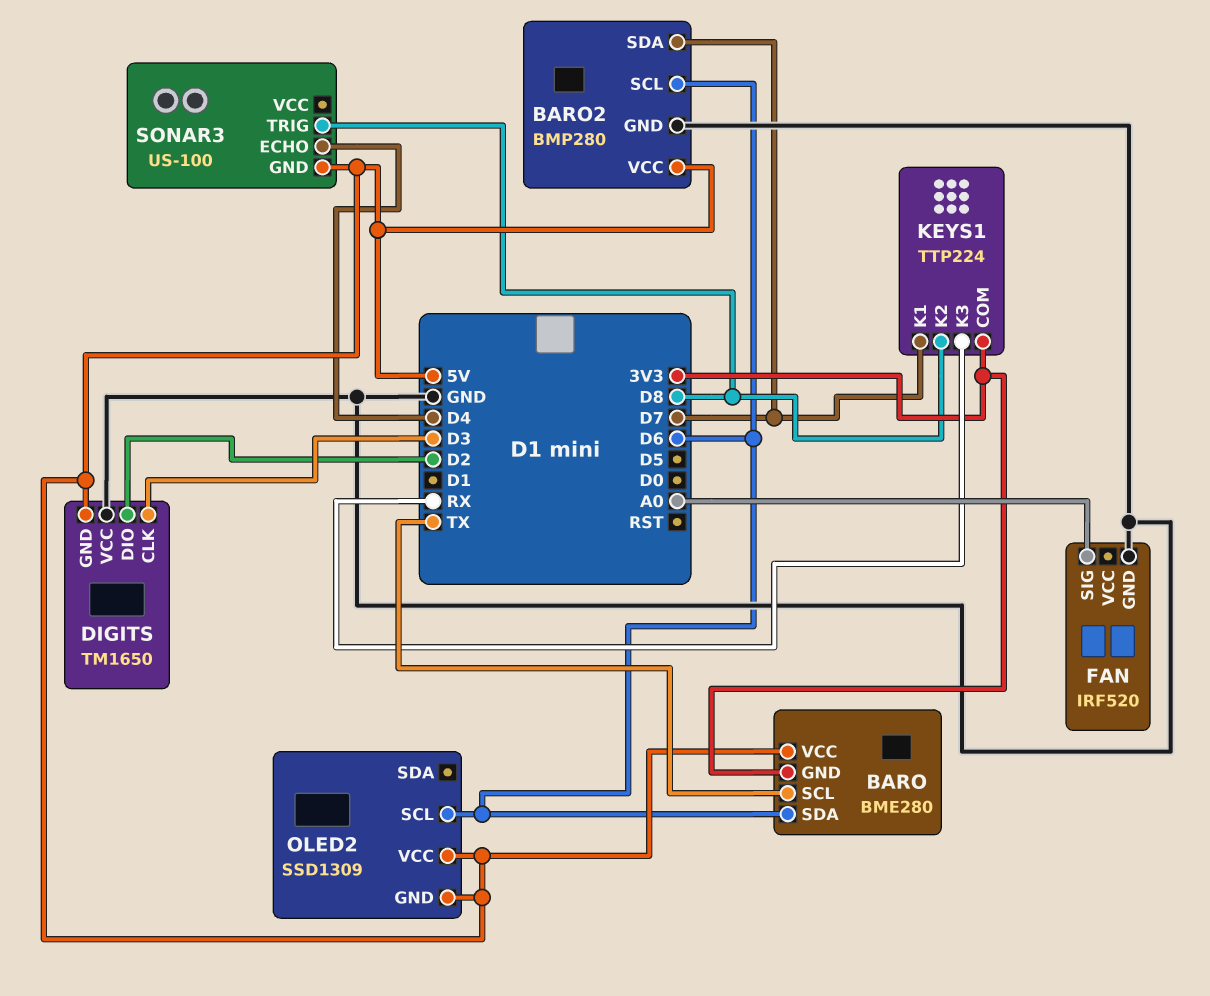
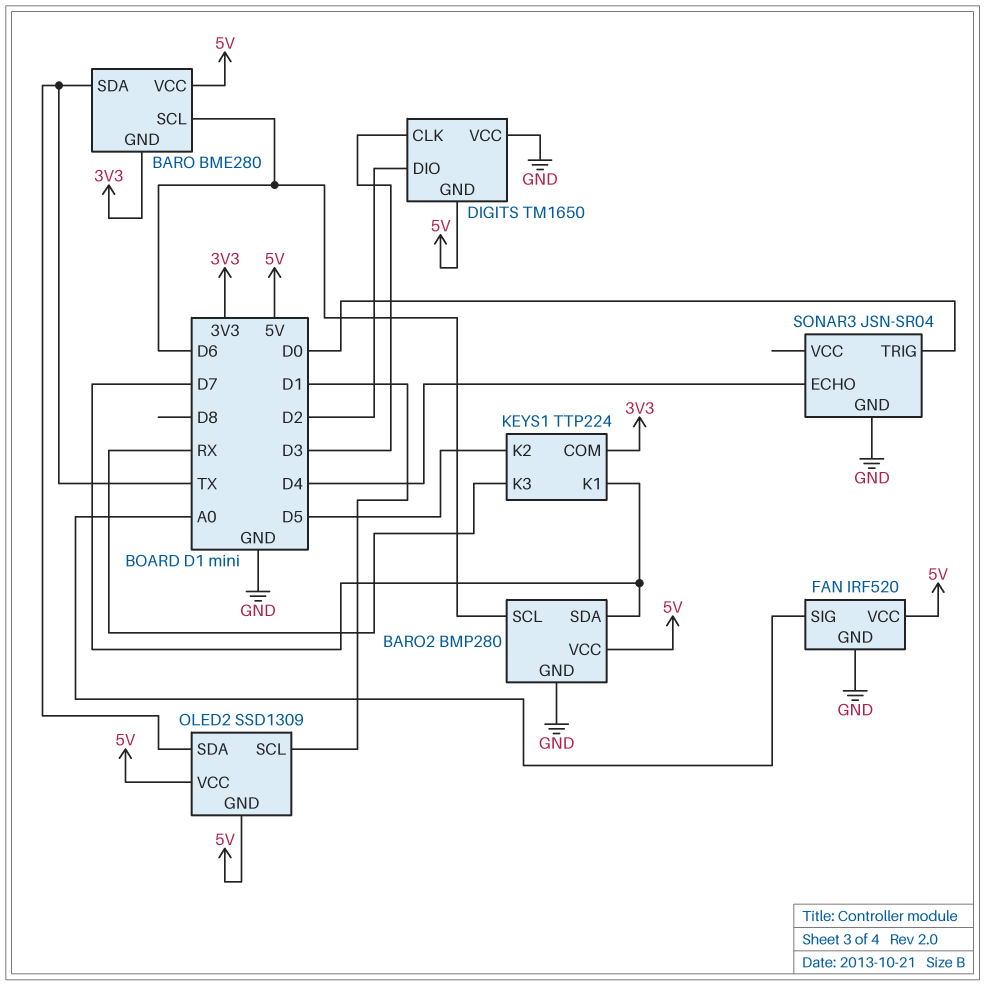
BARO pin SCL: TX -> D6
BARO pin SDA: D6 -> TX
FAN pin VCC: none -> 5V
KEYS1 pin K2: D8 -> D5
OLED2 pin SCL: D6 -> D1
OLED2 pin SDA: none -> TX
SONAR3: US-100 -> JSN-SR04
SONAR3 pin GND: 5V -> GND
SONAR3 pin TRIG: D8 -> D0

